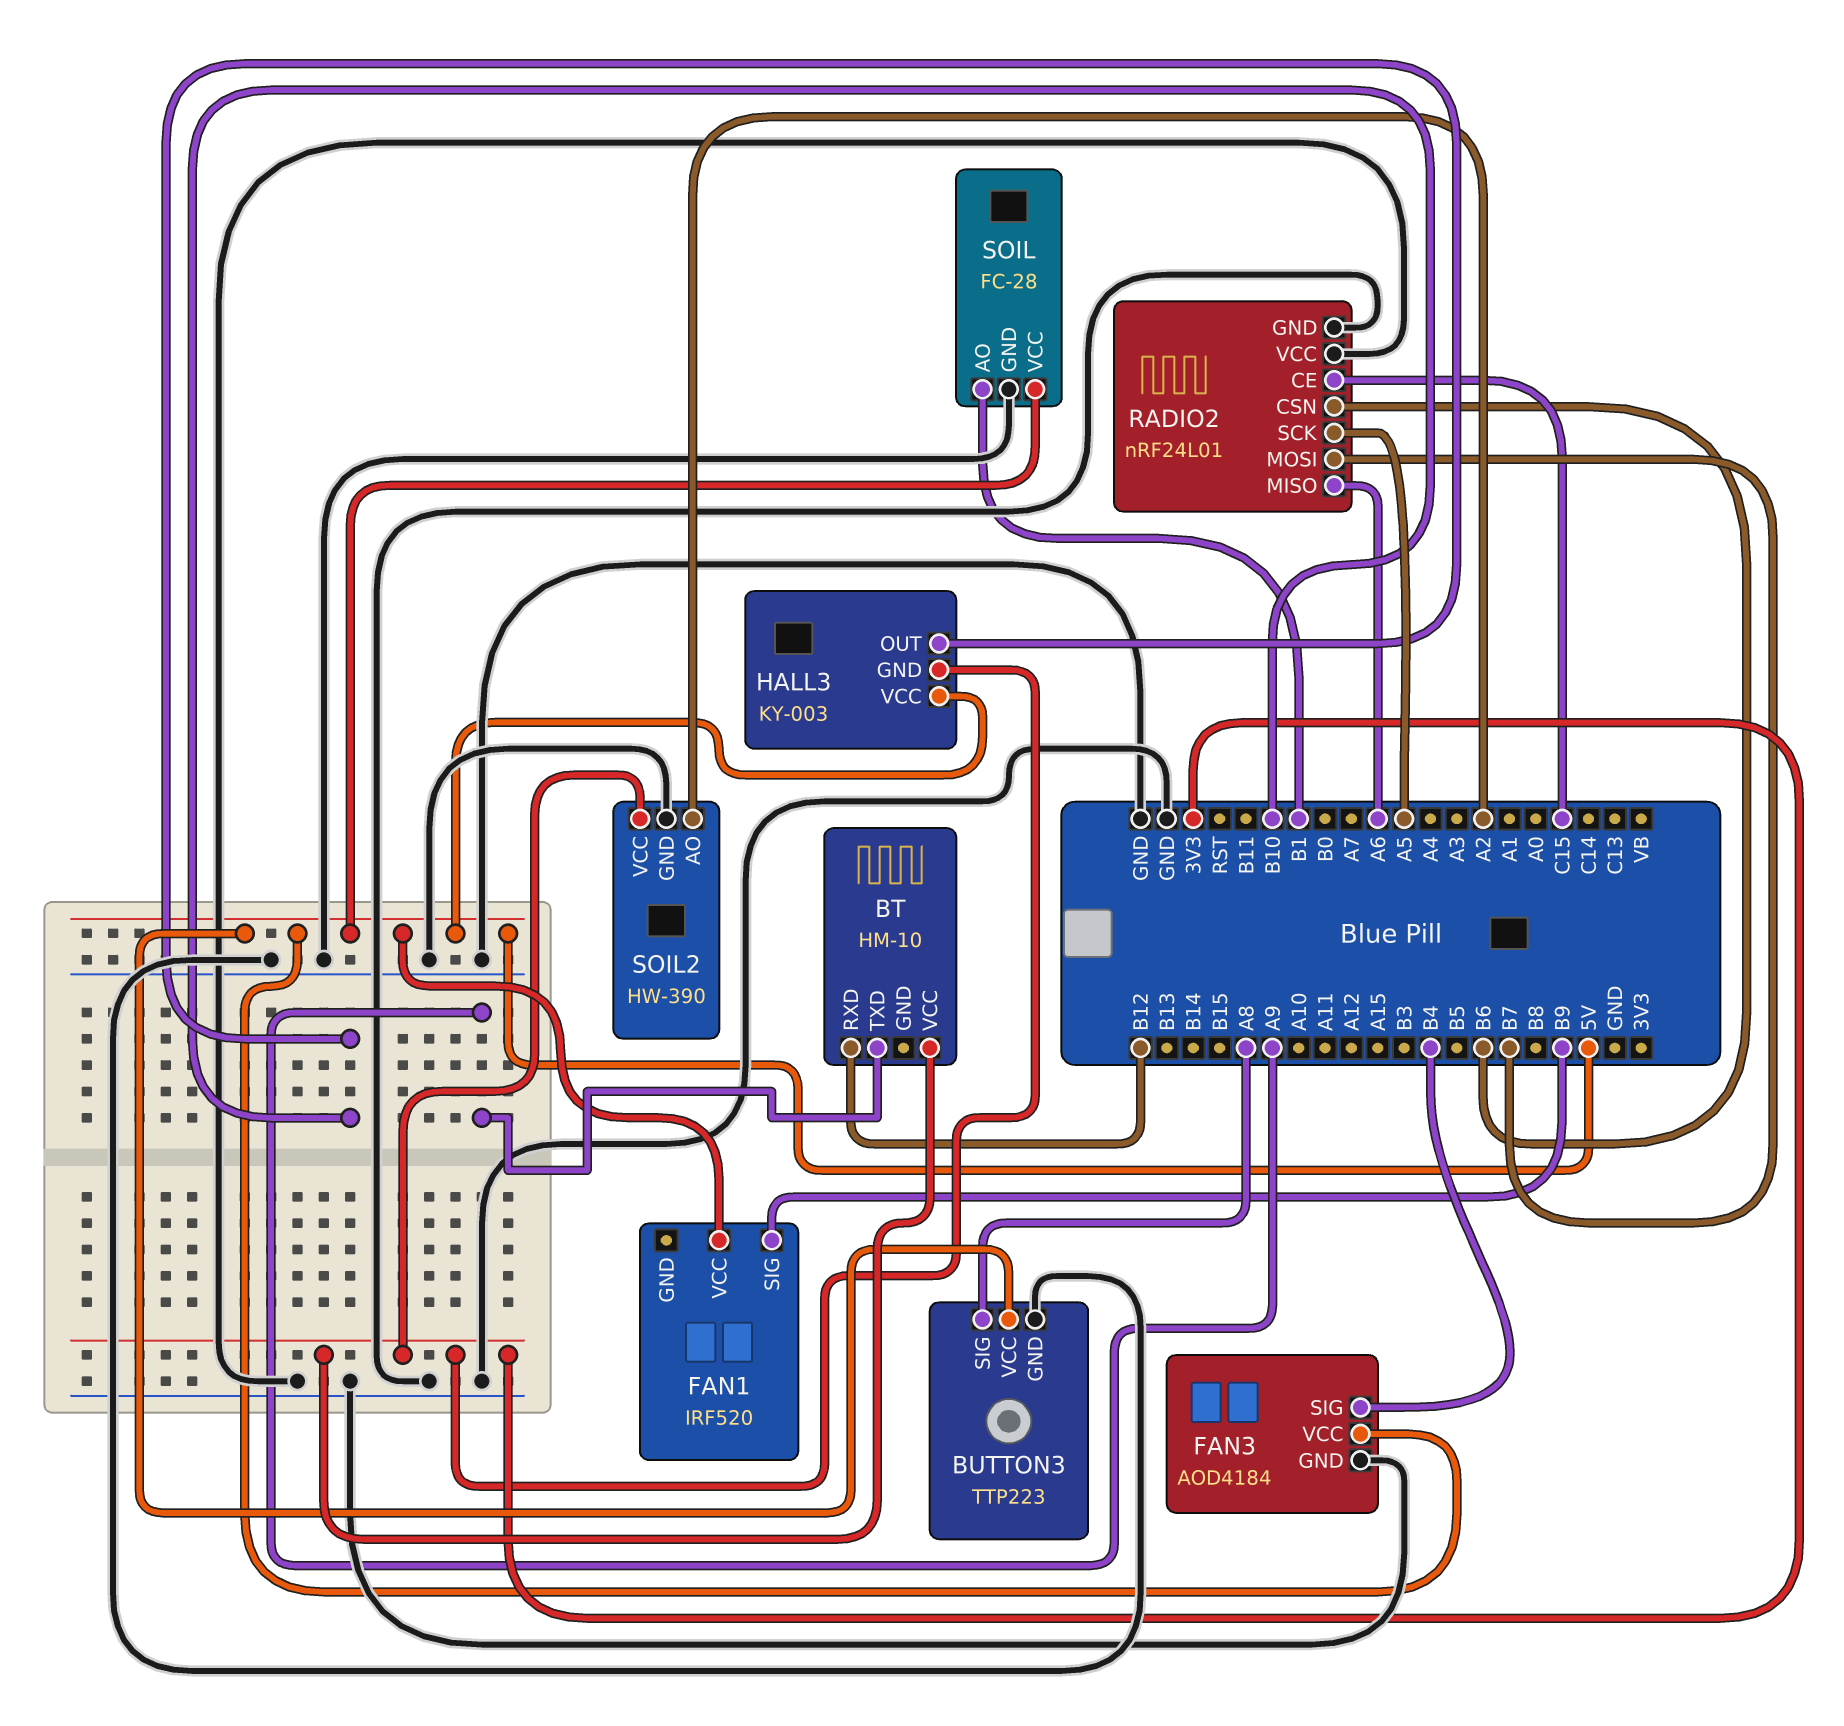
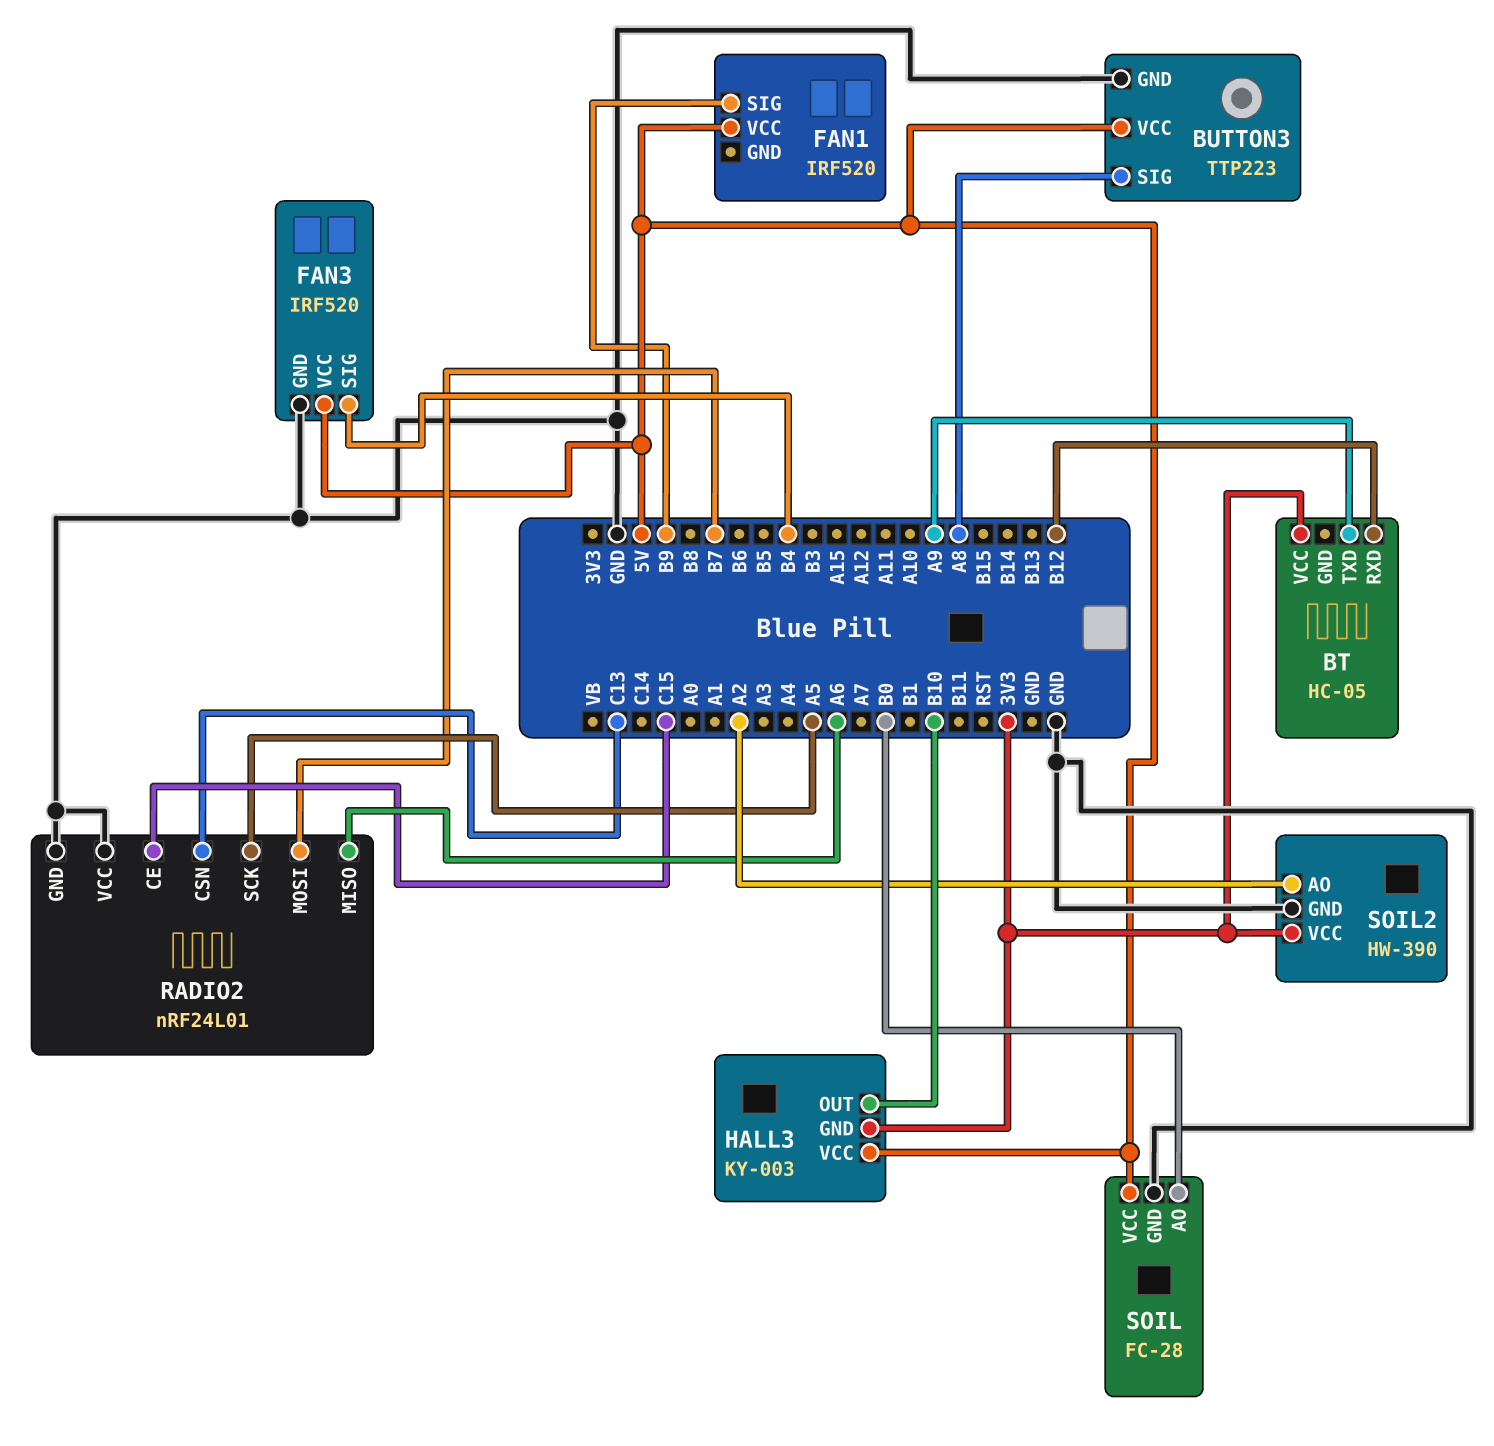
BT: HM-10 -> HC-05
FAN3: AOD4184 -> IRF520
RADIO2 pin CSN: B6 -> C13
SOIL pin AO: B1 -> B0

